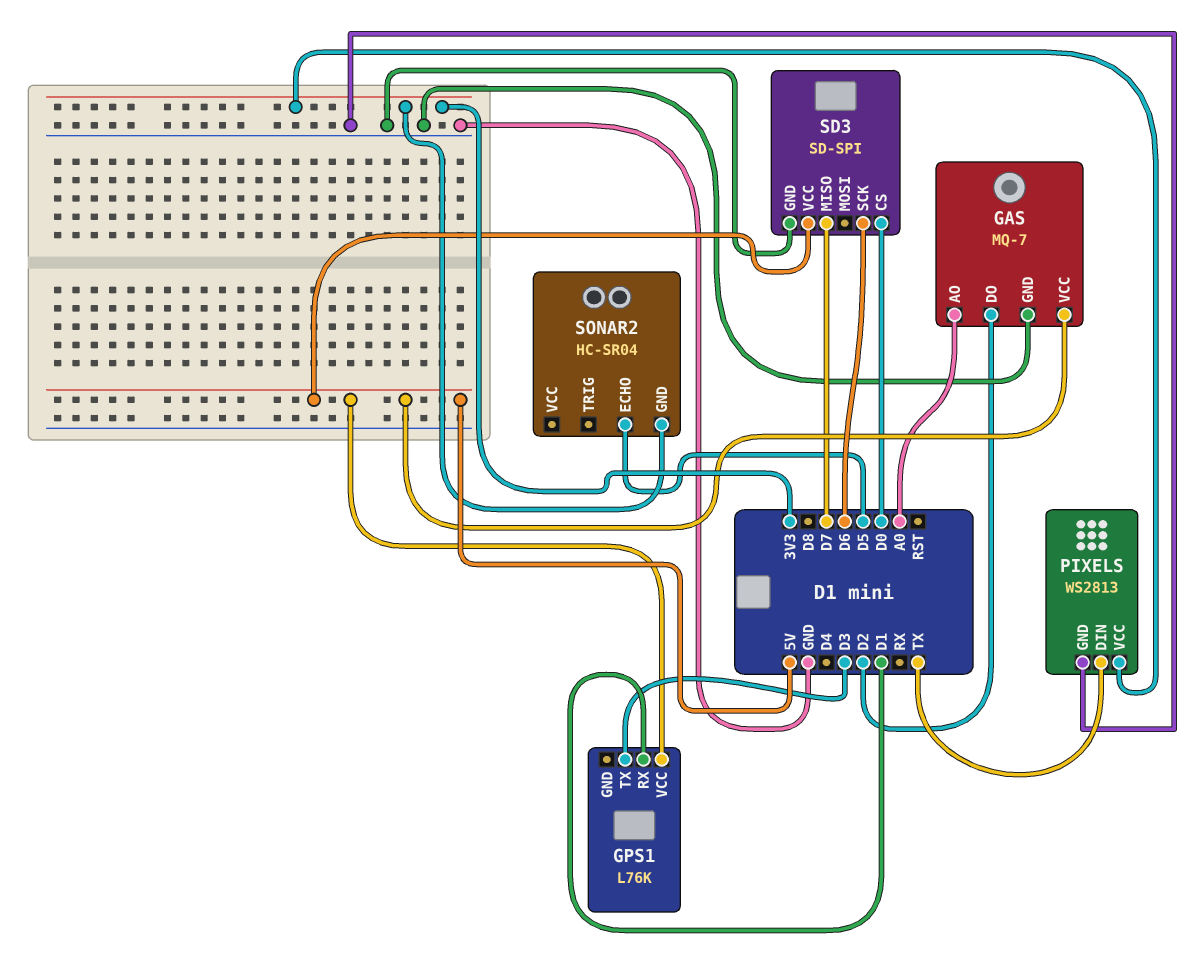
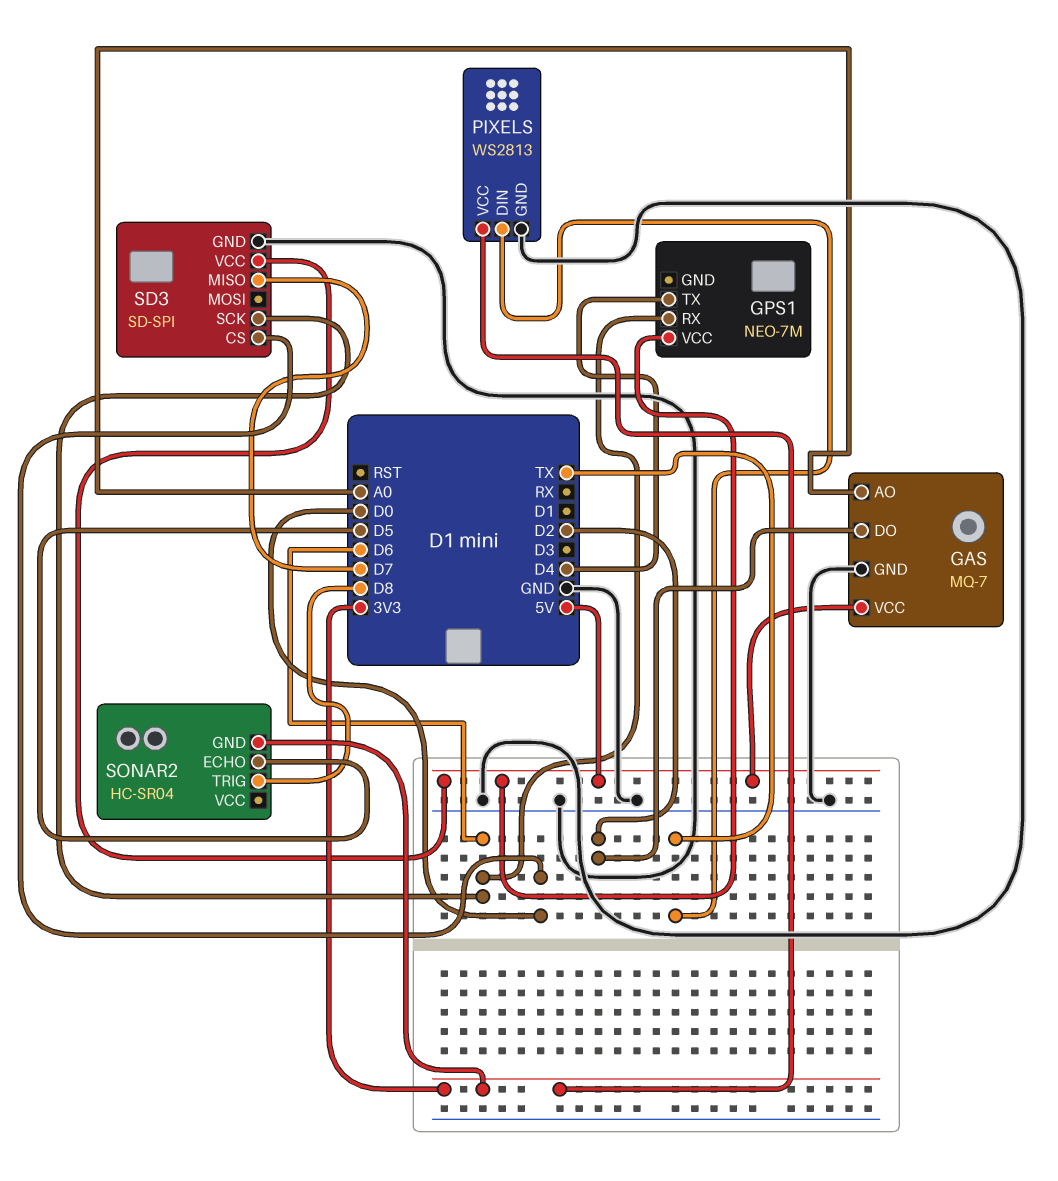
GPS1: L76K -> NEO-7M
GPS1 pin RX: D1 -> D6
GPS1 pin TX: D3 -> D4
SONAR2 pin TRIG: none -> D8

